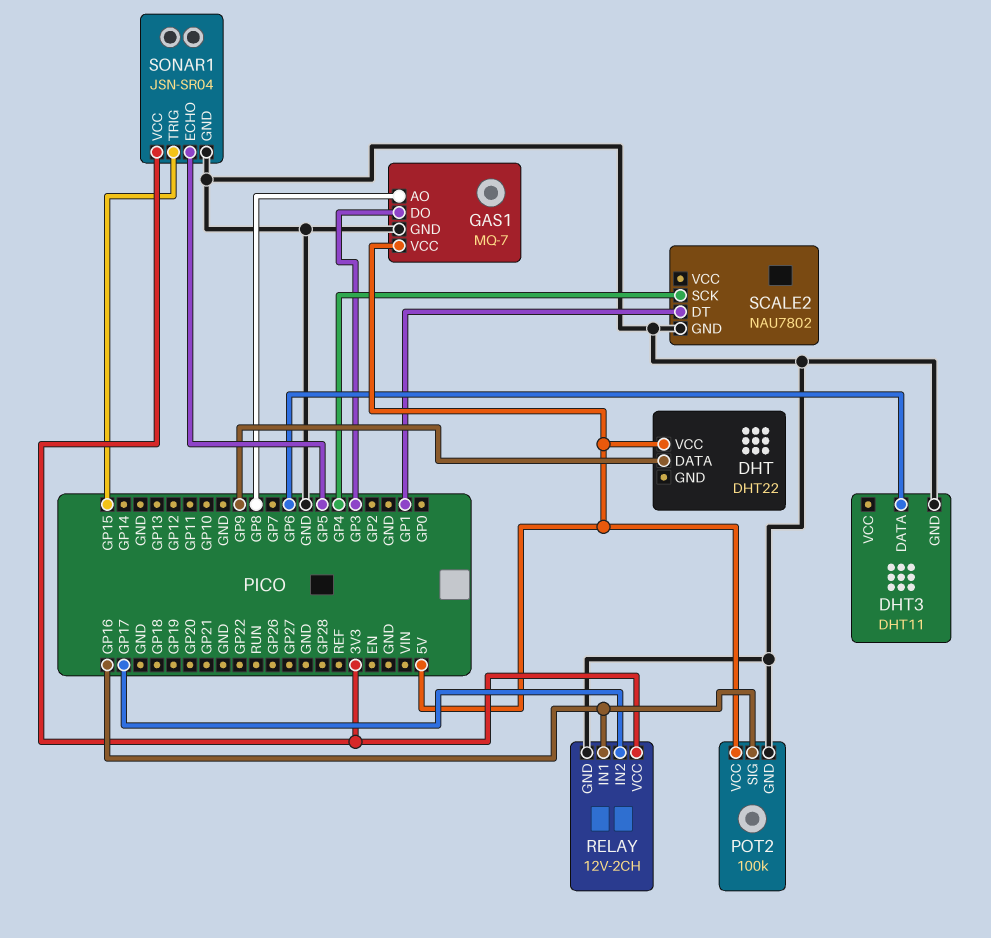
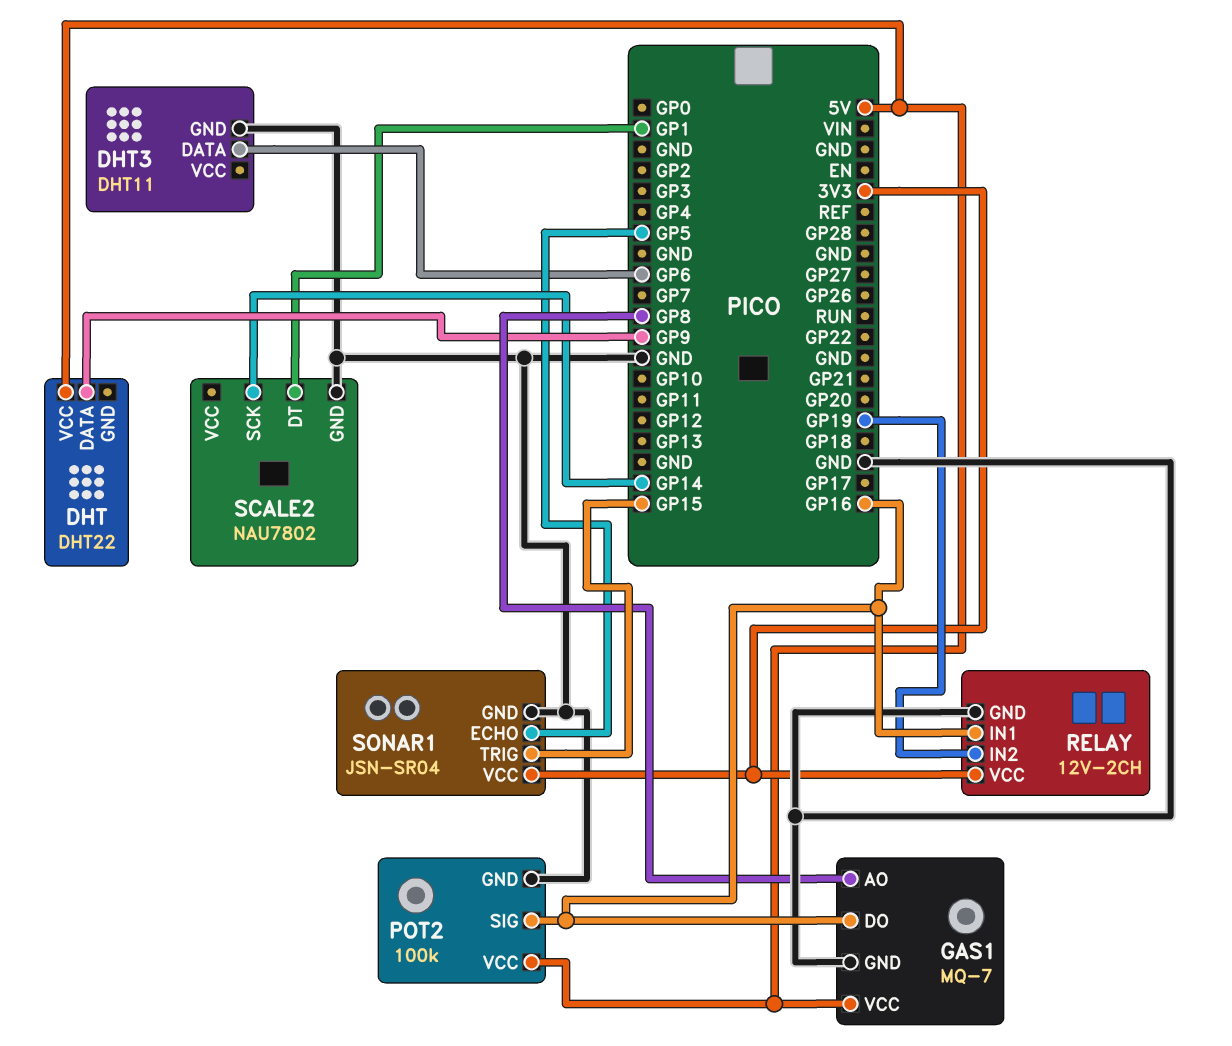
GAS1 pin DO: GP3 -> GP16
RELAY pin IN2: GP17 -> GP19
SCALE2 pin SCK: GP4 -> GP14

